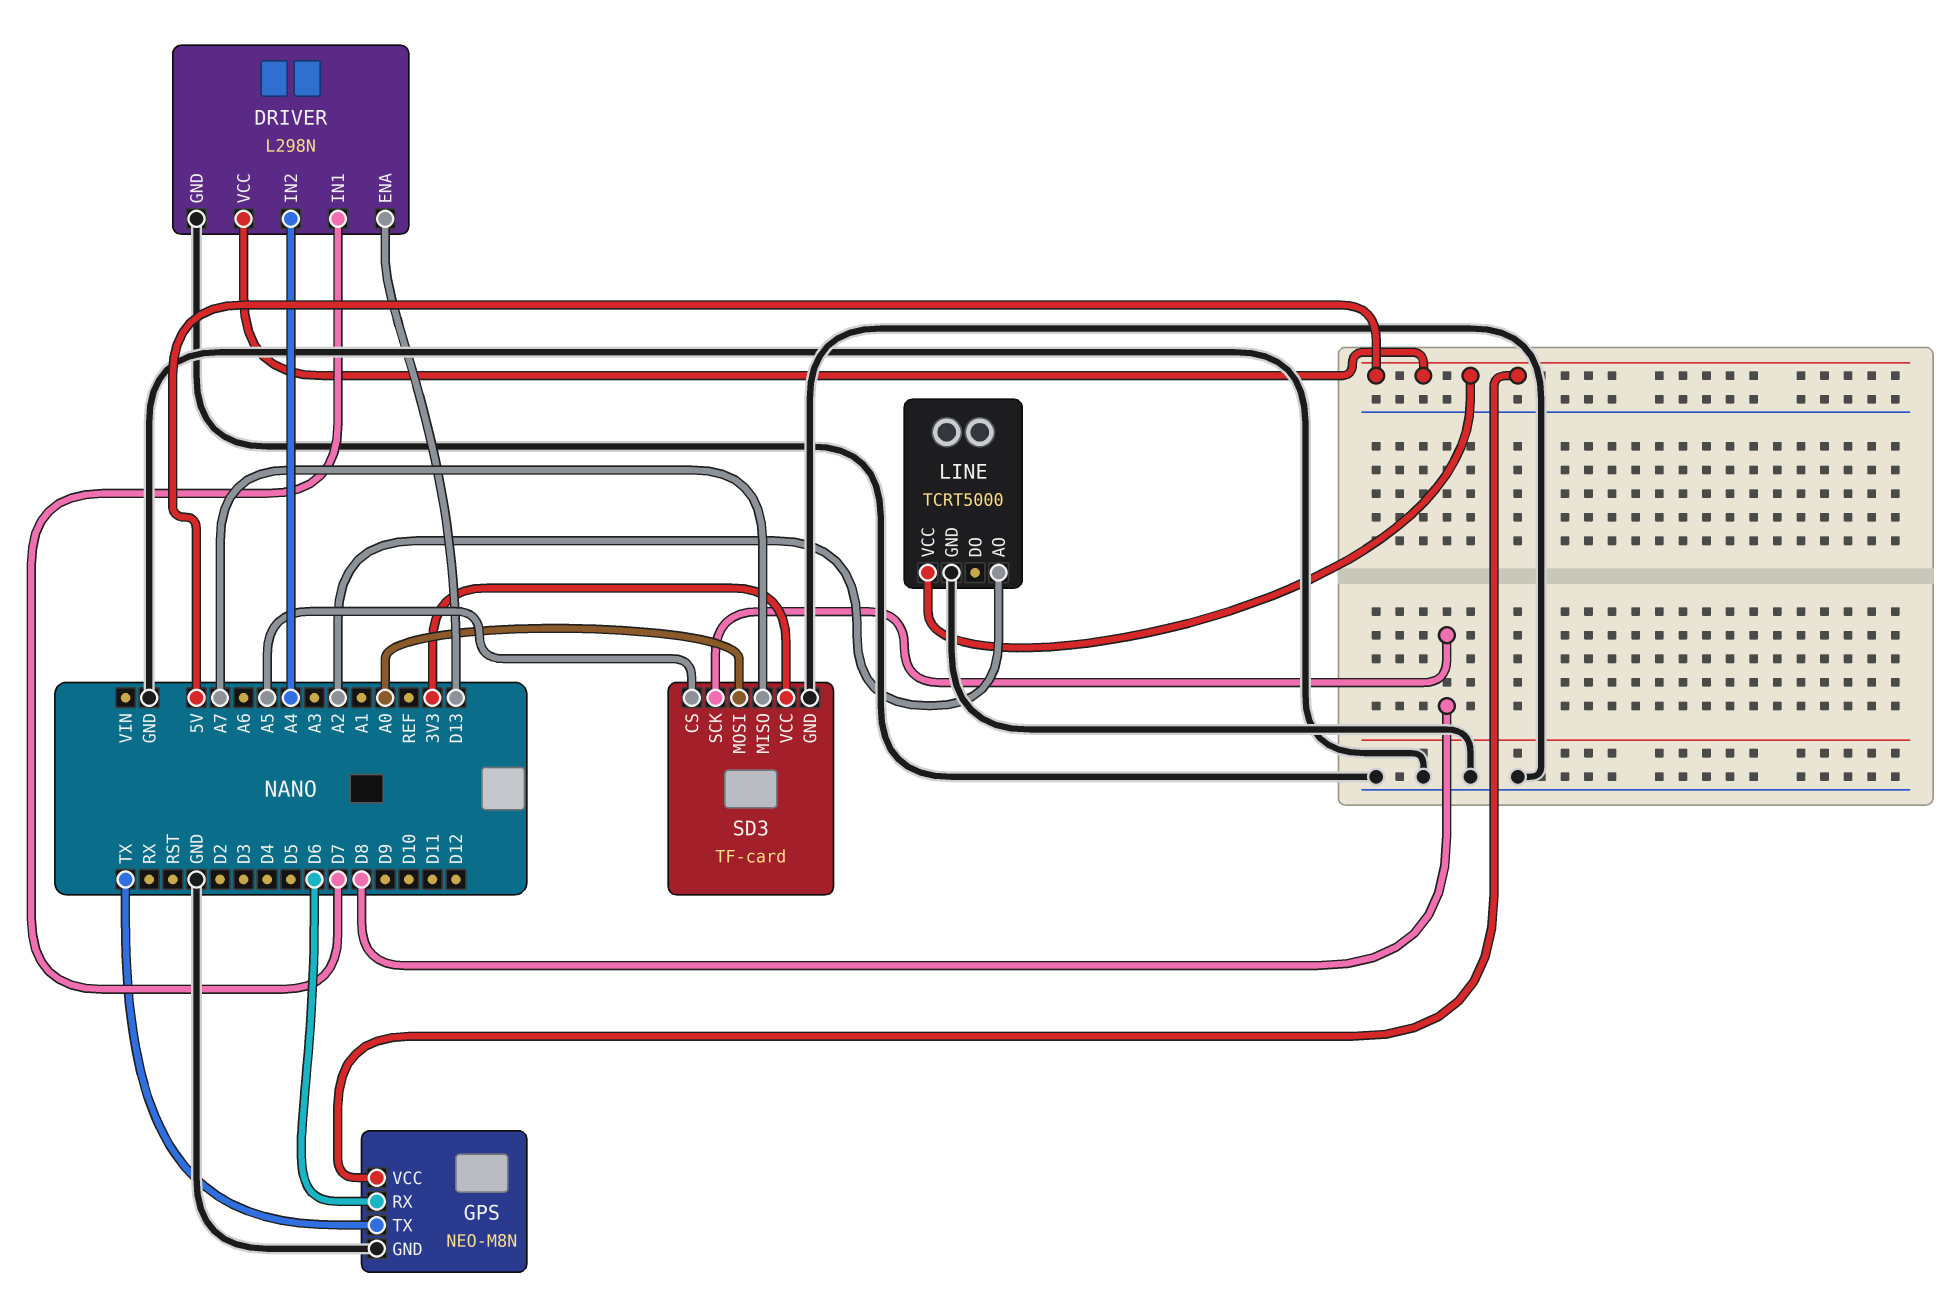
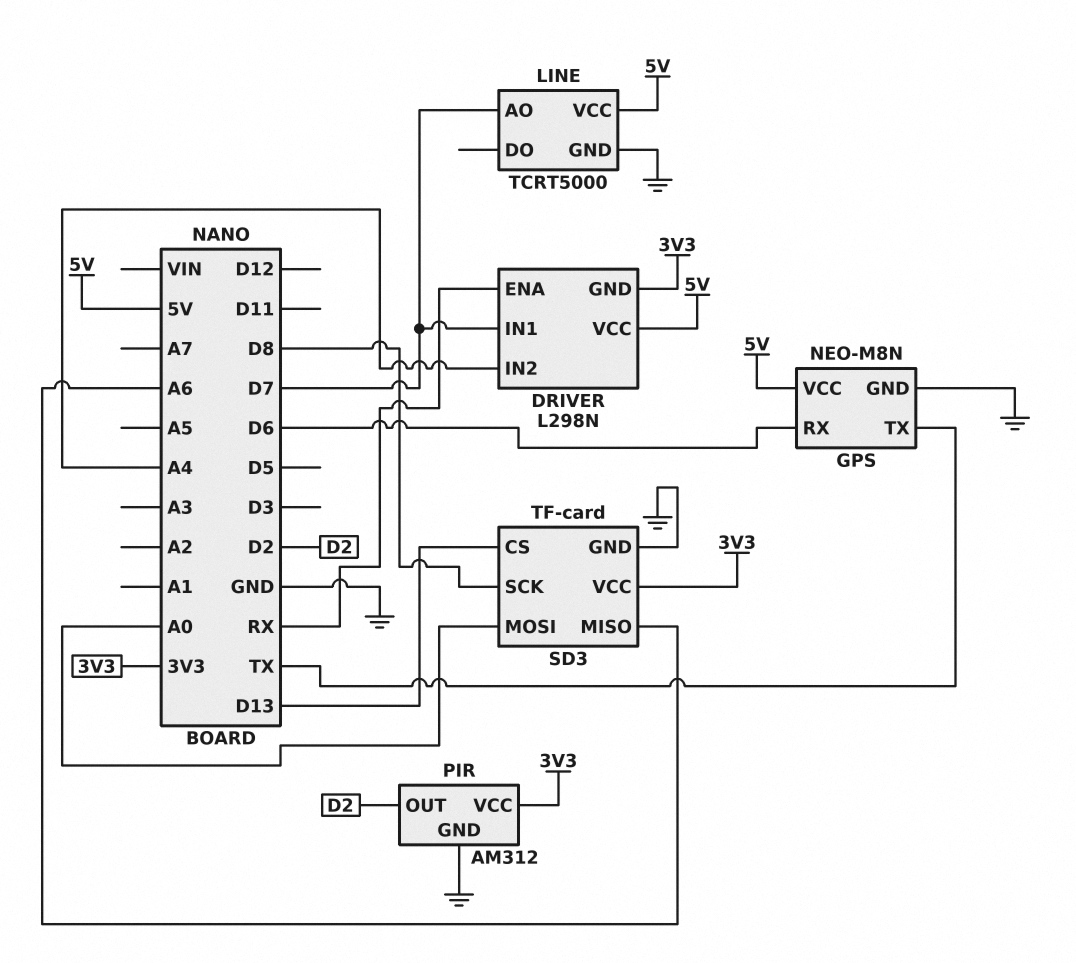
DRIVER pin ENA: D13 -> RX
DRIVER pin GND: GND -> 3V3
LINE pin AO: A2 -> D7
PIR: none -> AM312
PIR pin GND: none -> GND
PIR pin OUT: none -> D2
PIR pin VCC: none -> 3V3
SD3 pin CS: A5 -> D13
SD3 pin MISO: A7 -> A6

